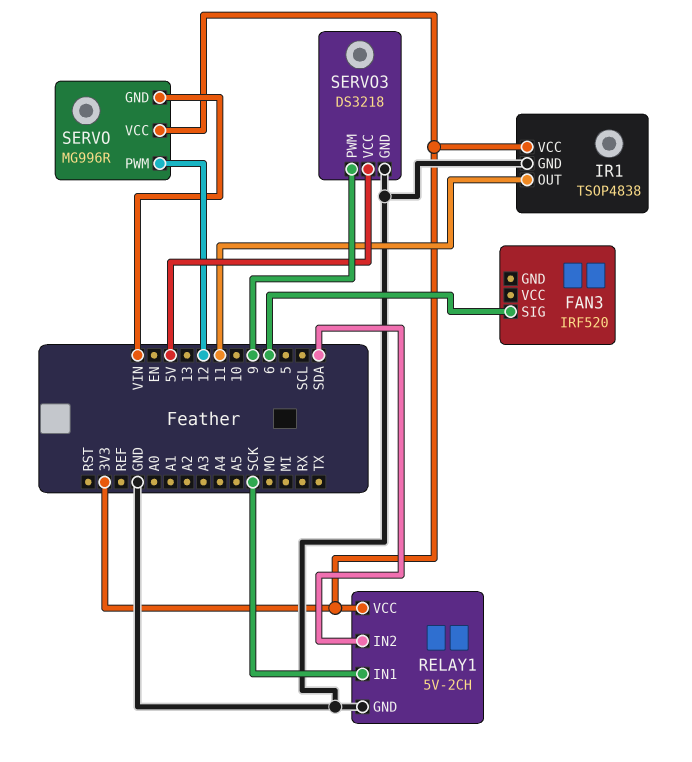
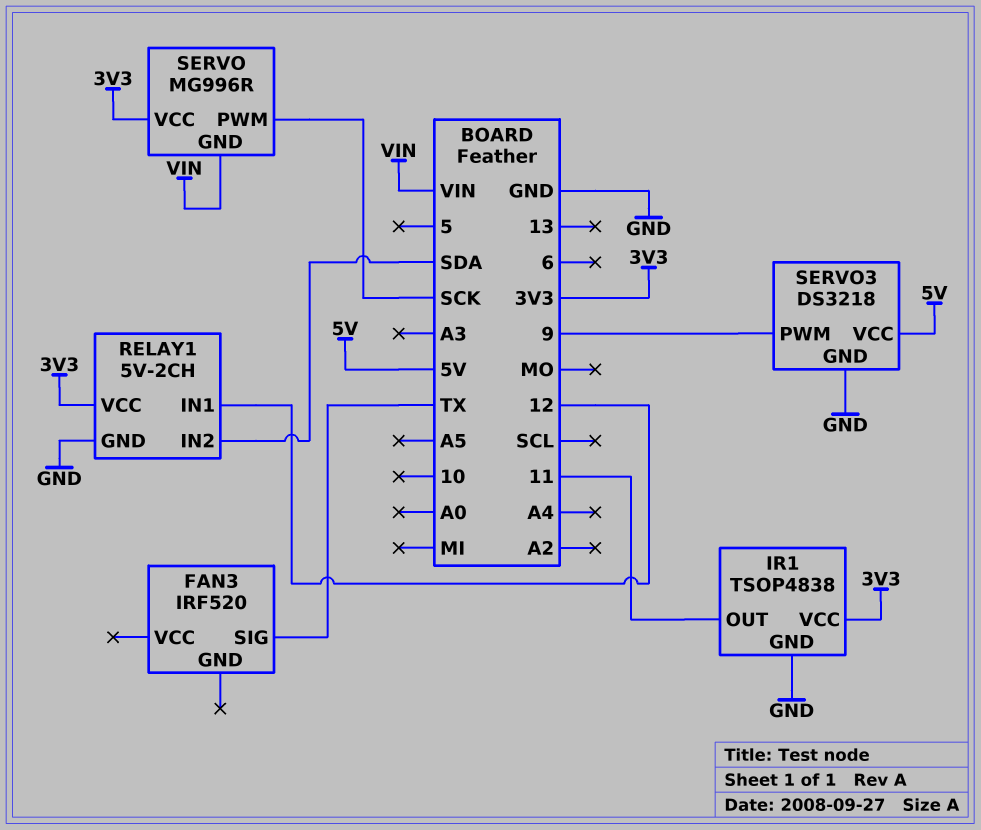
FAN3 pin SIG: 6 -> TX
RELAY1 pin IN1: SCK -> 12
SERVO pin PWM: 12 -> SCK

